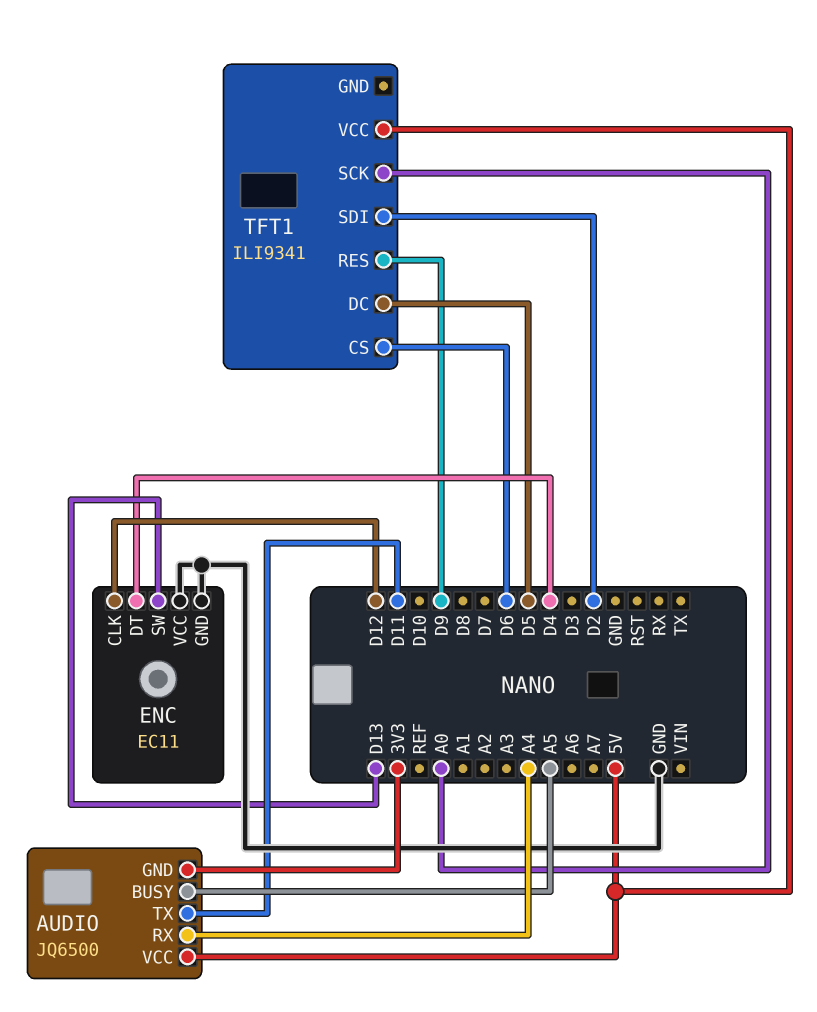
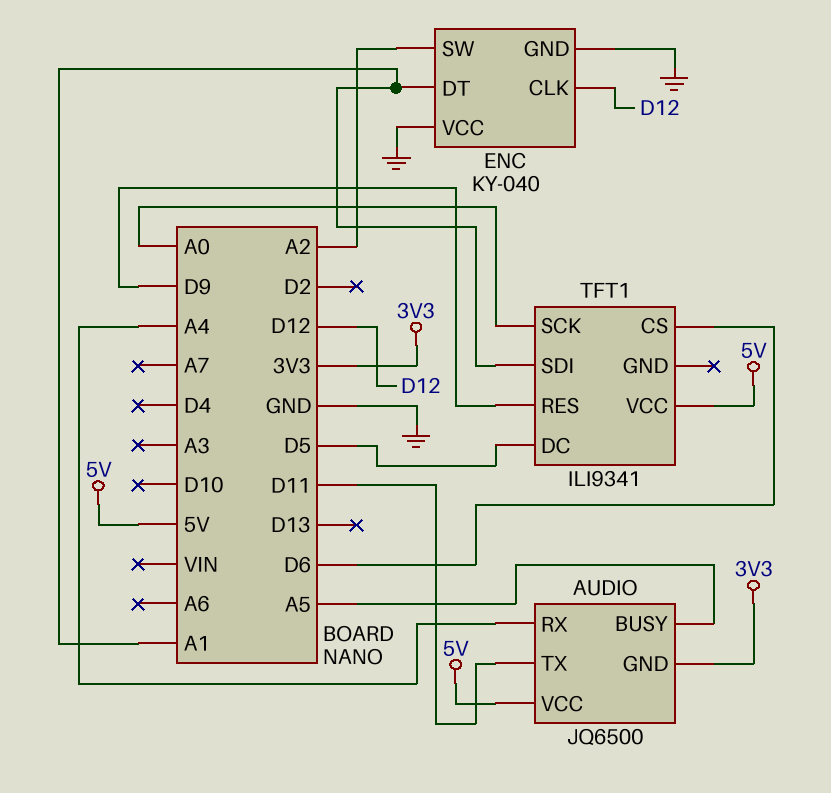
ENC: EC11 -> KY-040
ENC pin DT: D4 -> A1
ENC pin SW: D13 -> A2
TFT1 pin SDI: D2 -> A1

